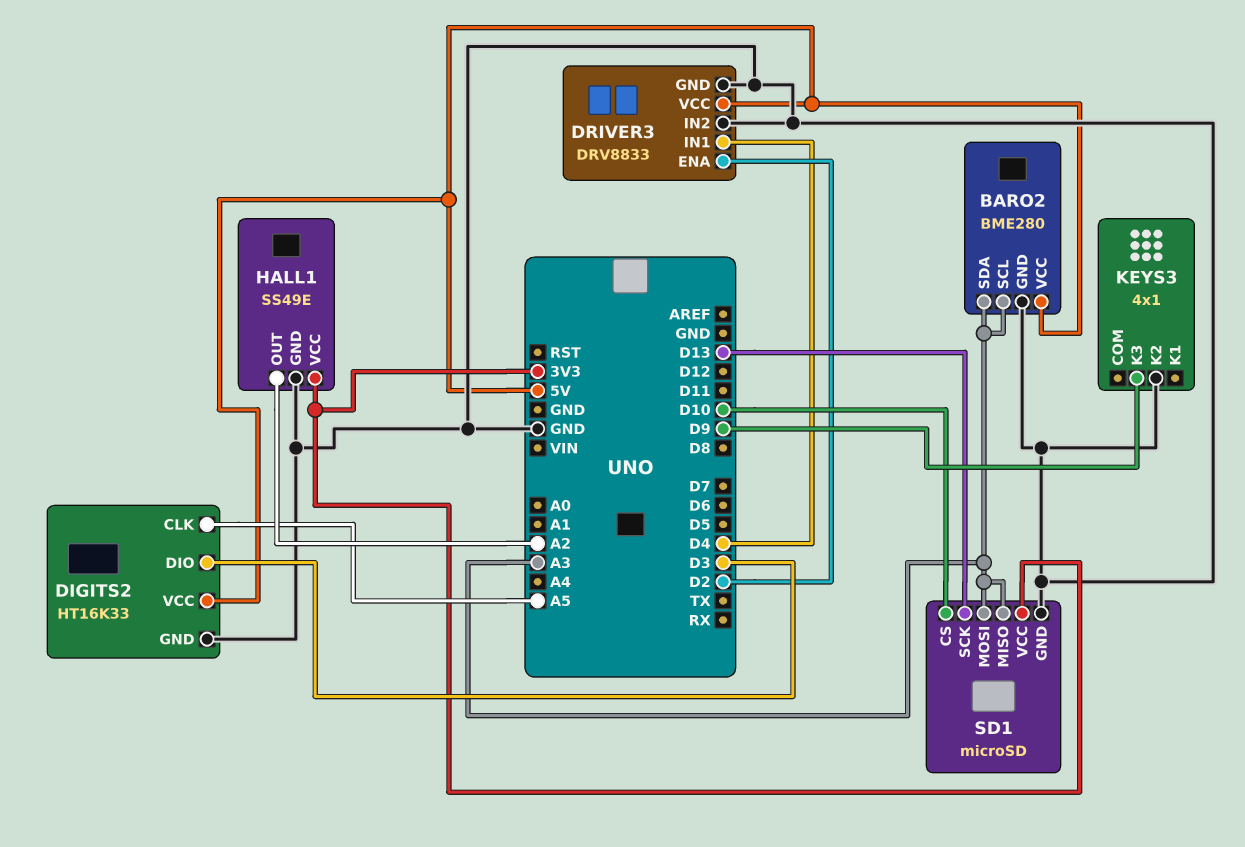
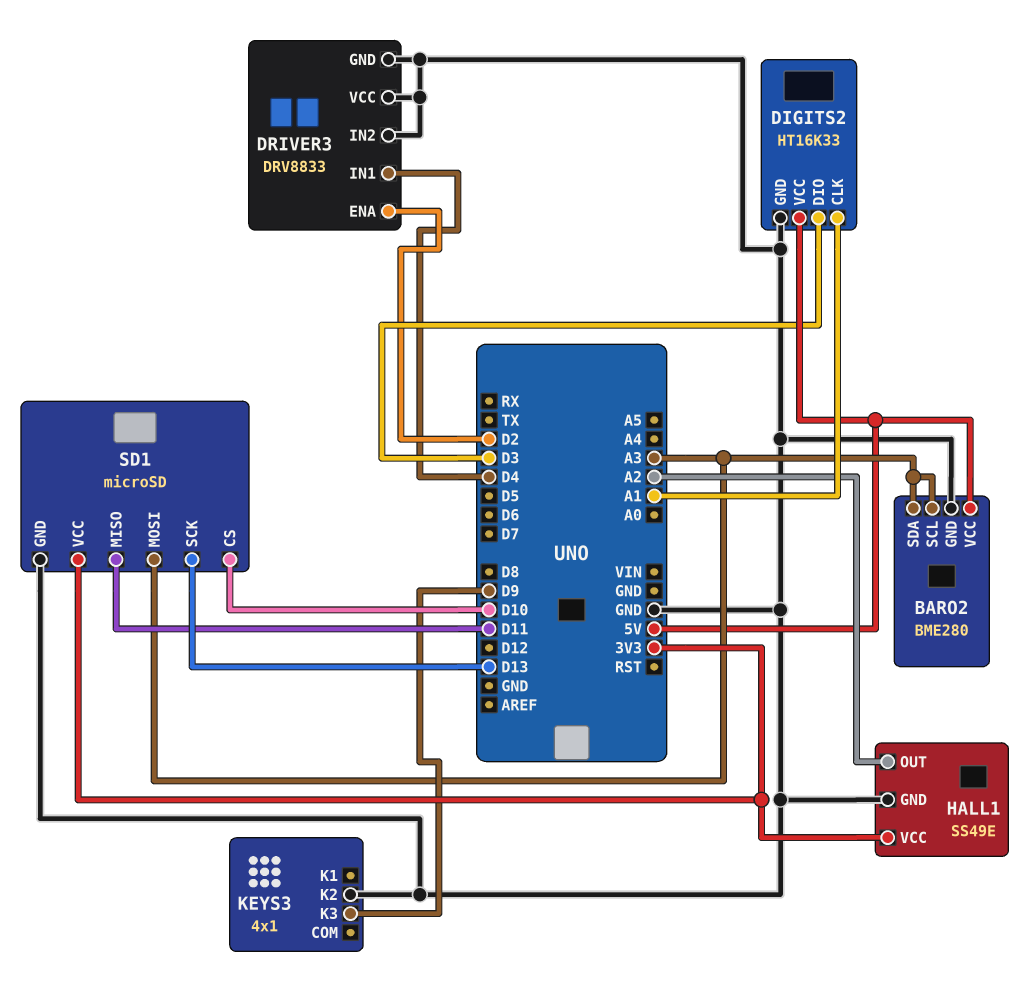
DIGITS2 pin CLK: A5 -> A1
DRIVER3 pin VCC: 5V -> GND
SD1 pin MISO: A3 -> D11

